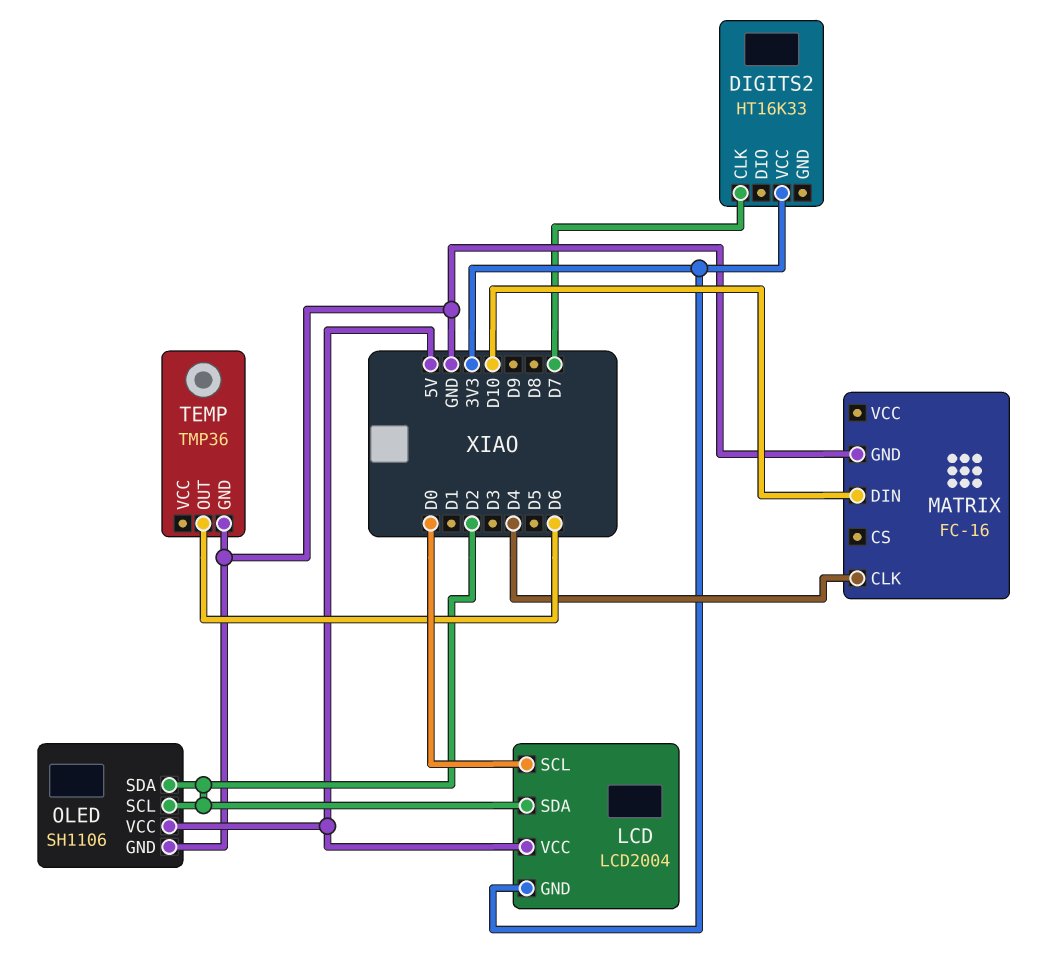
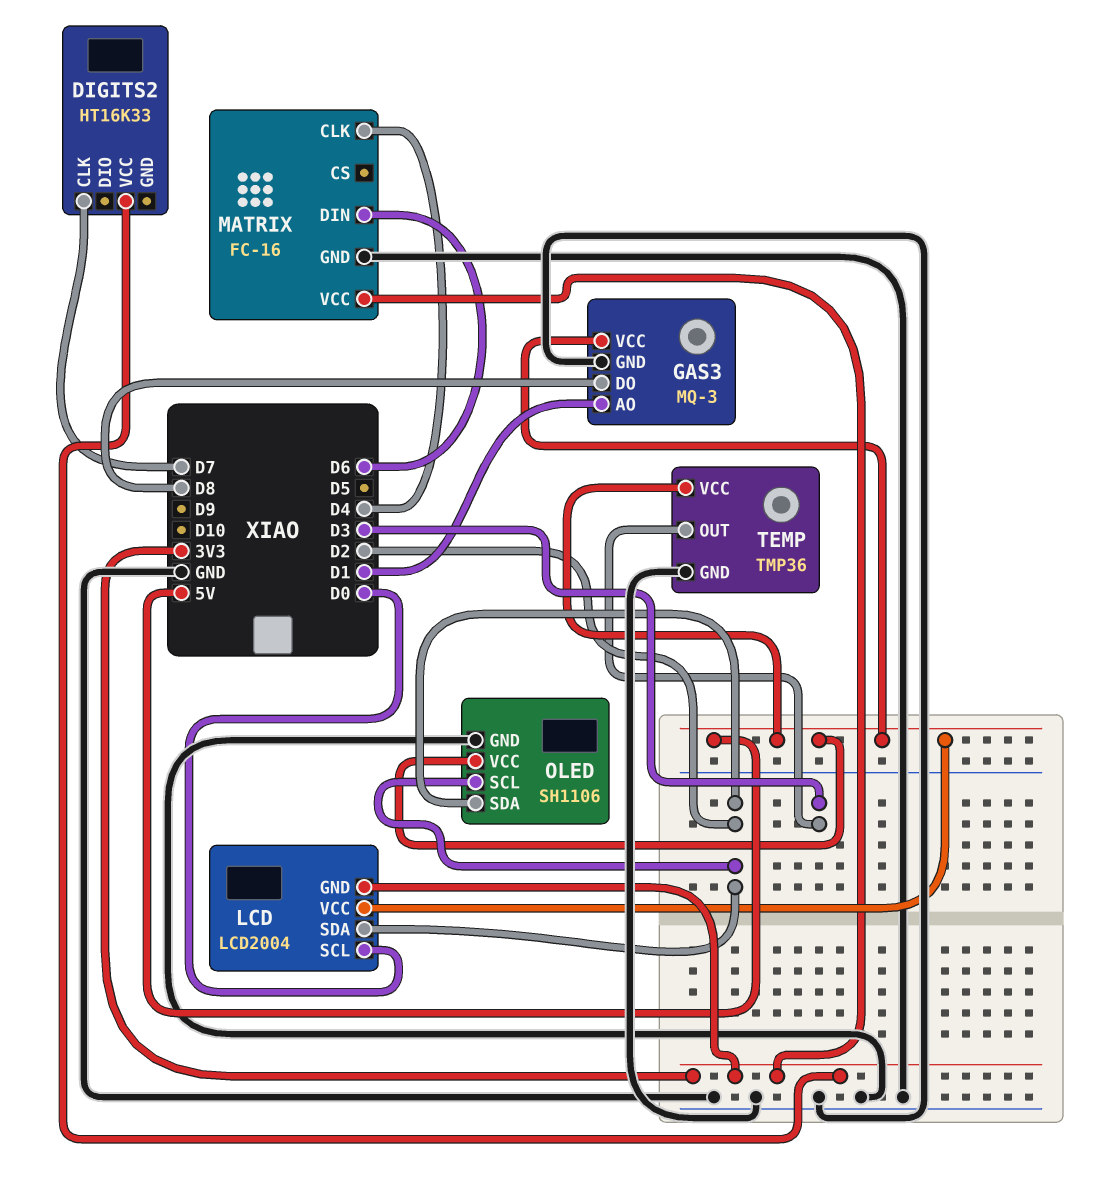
GAS3: none -> MQ-3
GAS3 pin AO: none -> D1
GAS3 pin DO: none -> D8
GAS3 pin GND: none -> GND
GAS3 pin VCC: none -> 5V
MATRIX pin DIN: D10 -> D6
MATRIX pin VCC: none -> 3V3
TEMP pin OUT: D6 -> D3
TEMP pin VCC: none -> 5V

